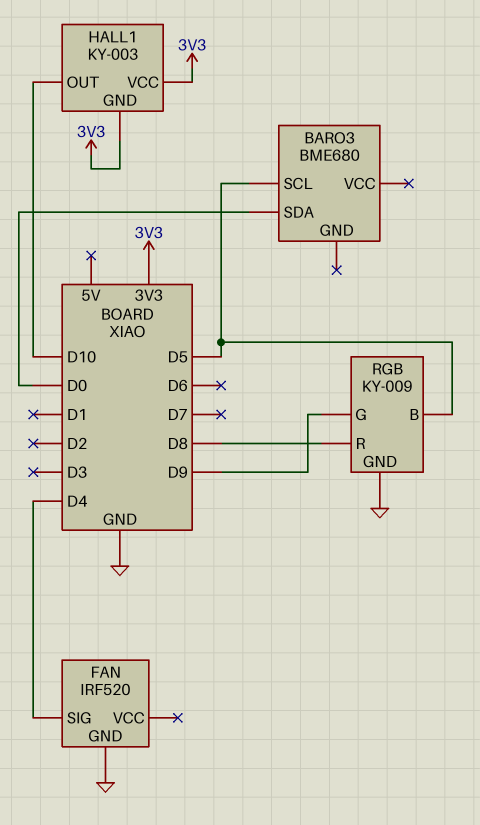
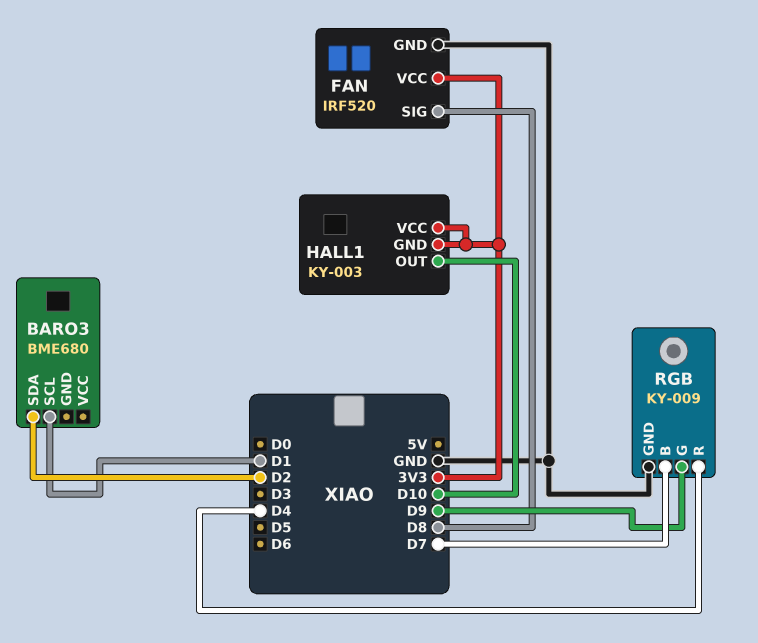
BARO3 pin SCL: D5 -> D1
BARO3 pin SDA: D0 -> D2
FAN pin SIG: D4 -> D8
FAN pin VCC: none -> 3V3
RGB pin B: D5 -> D7
RGB pin R: D8 -> D4

